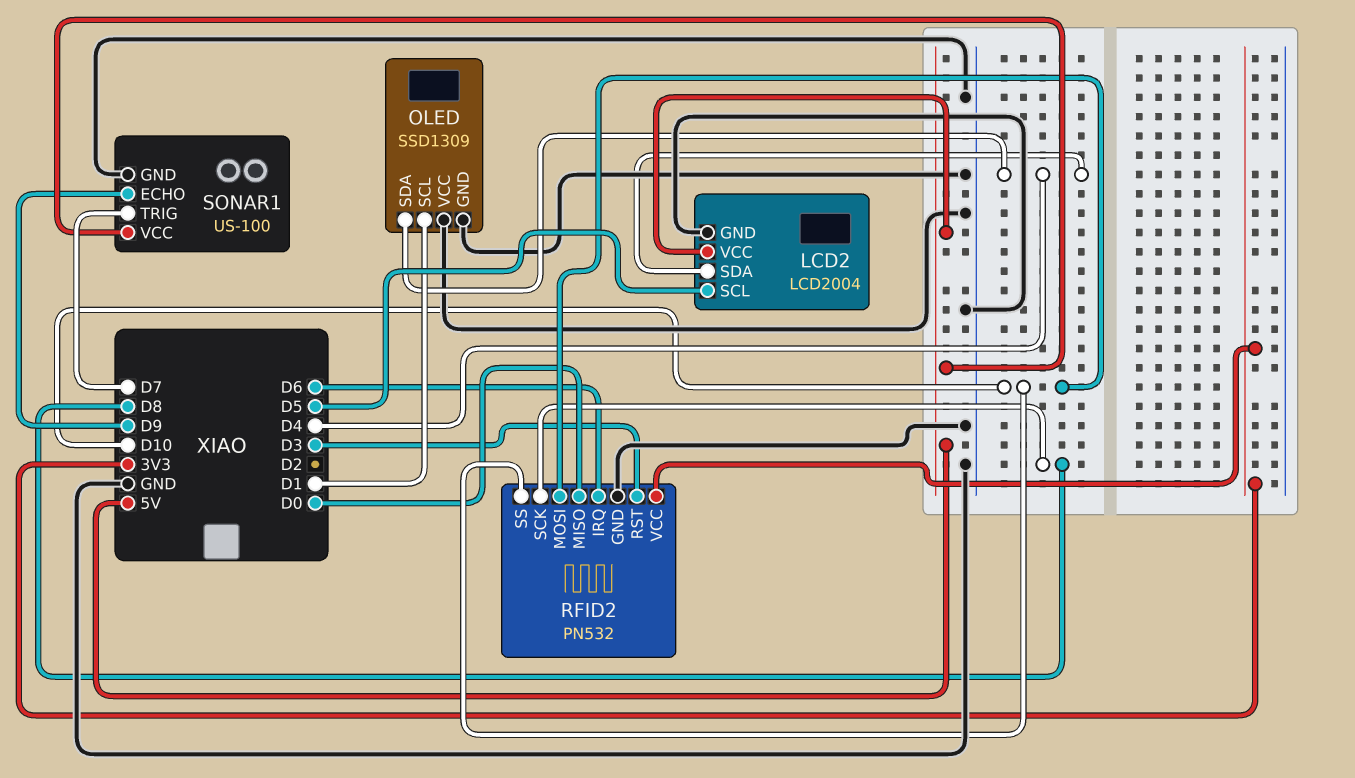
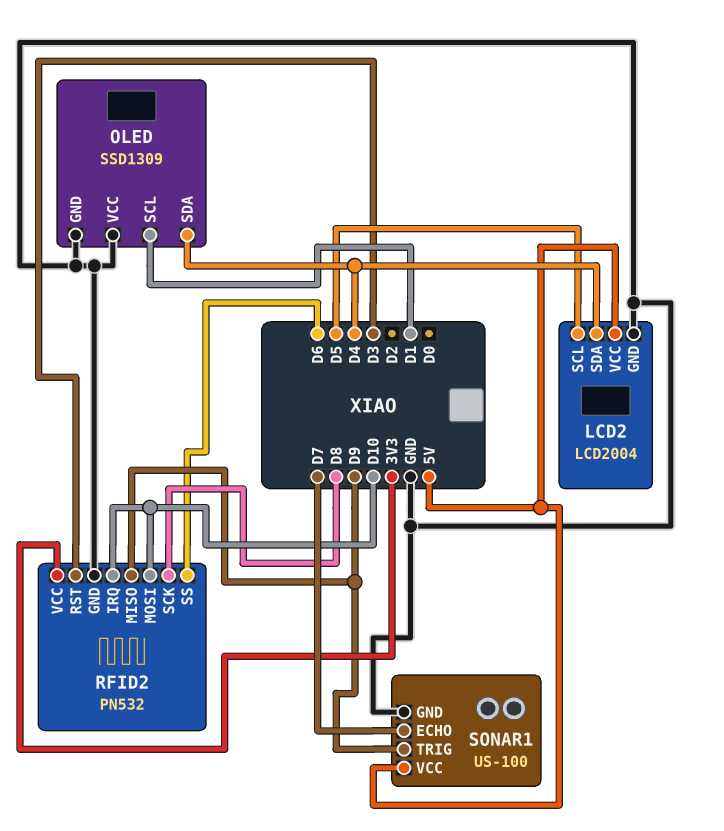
RFID2 pin IRQ: D6 -> D10
RFID2 pin MISO: D0 -> D9
RFID2 pin SS: D10 -> D6
SONAR1 pin ECHO: D9 -> D7
SONAR1 pin TRIG: D7 -> D9

